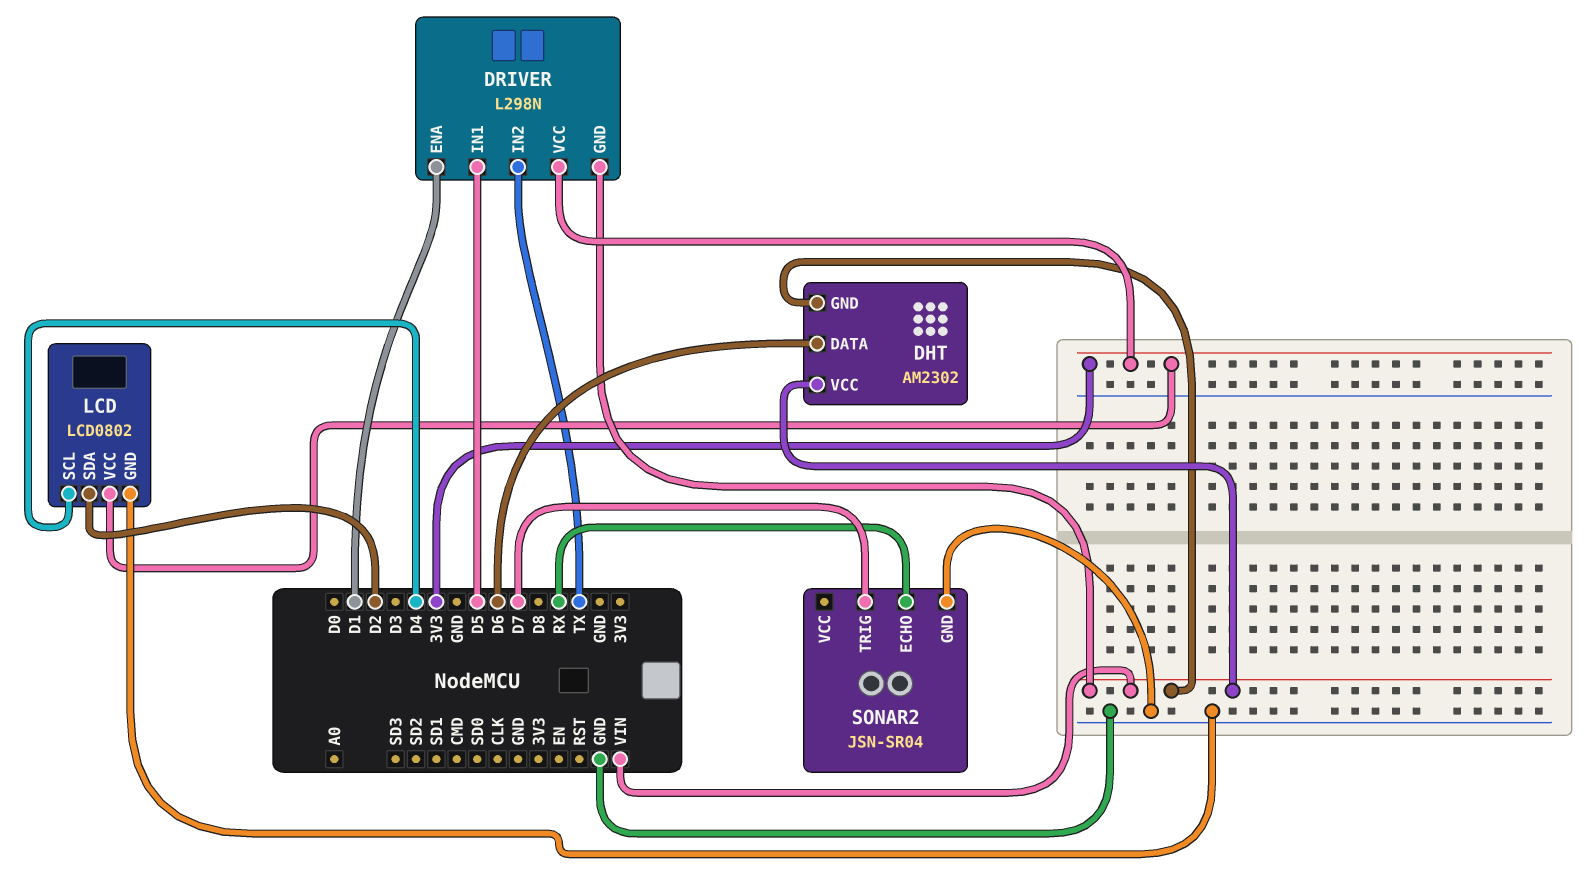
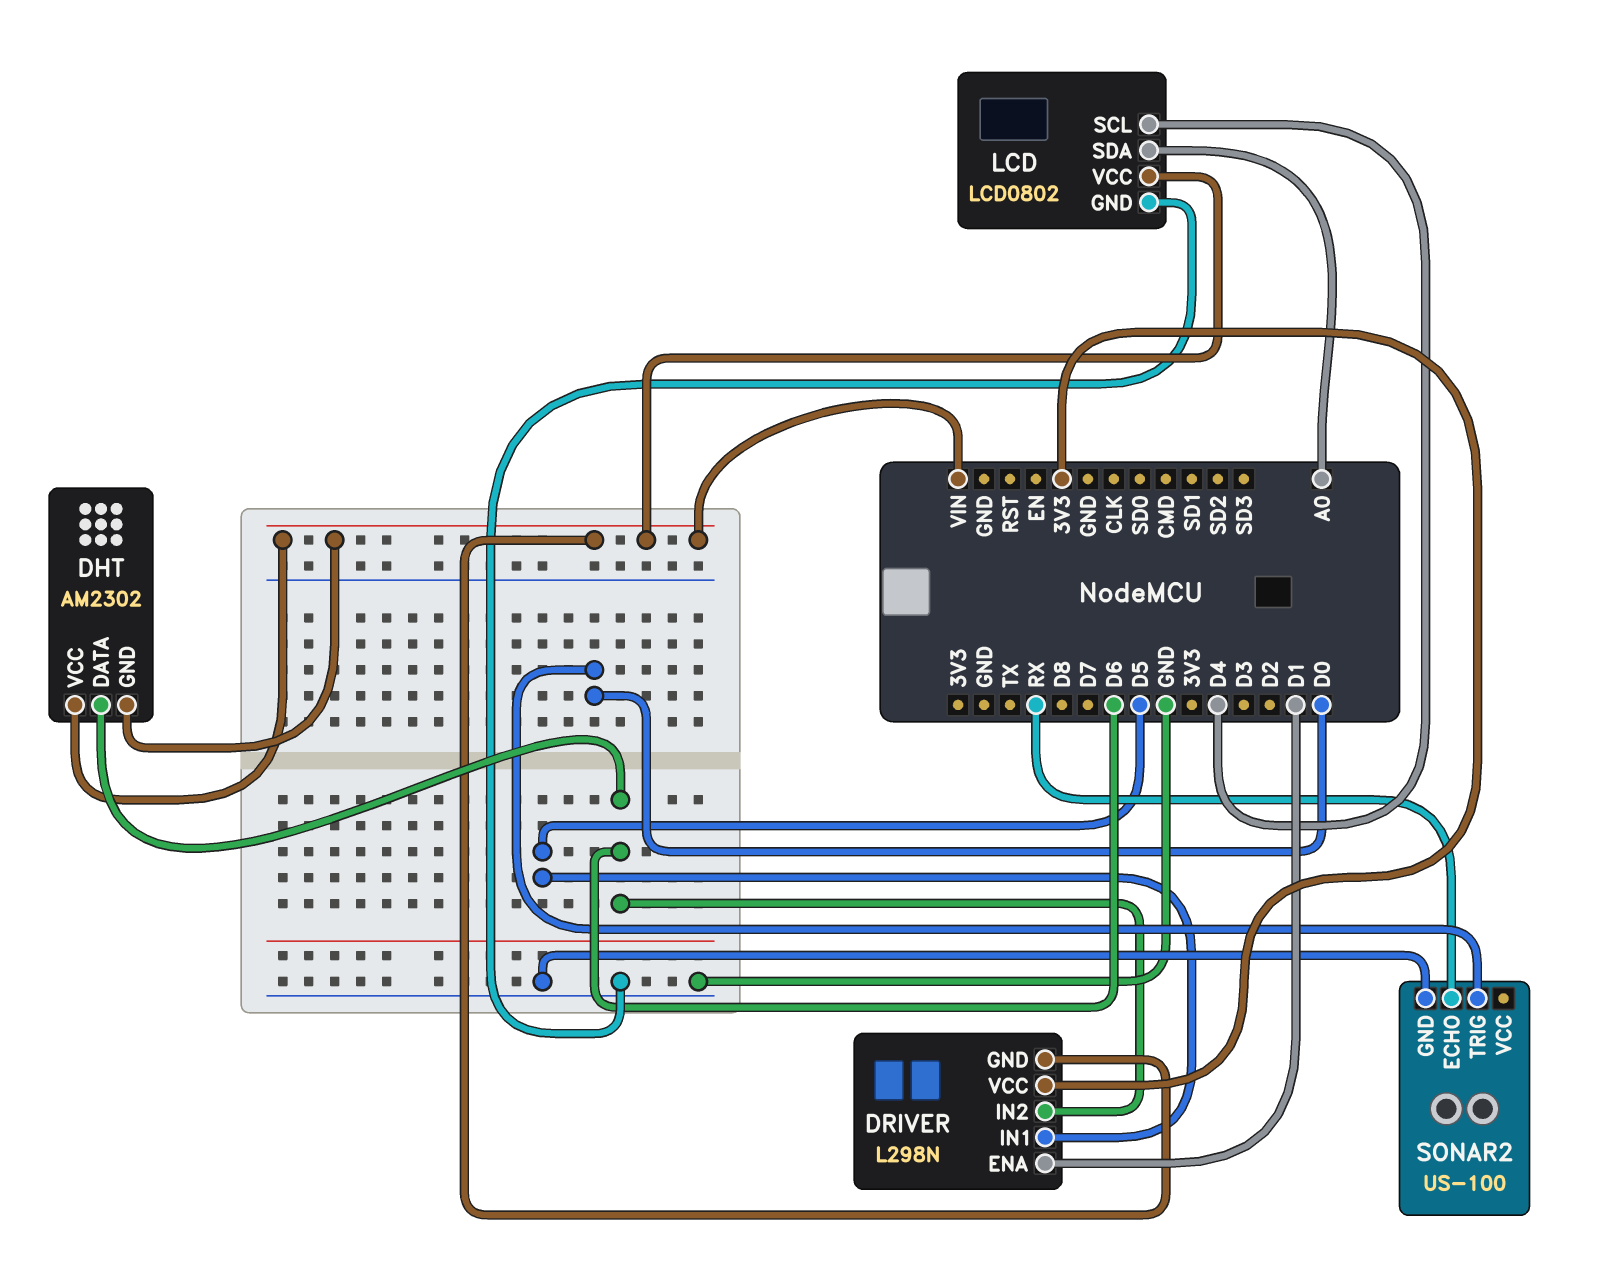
DRIVER pin IN2: TX -> D6
LCD pin SDA: D2 -> A0
LCD pin VCC: 3V3 -> VIN
SONAR2: JSN-SR04 -> US-100
SONAR2 pin TRIG: D7 -> D0

